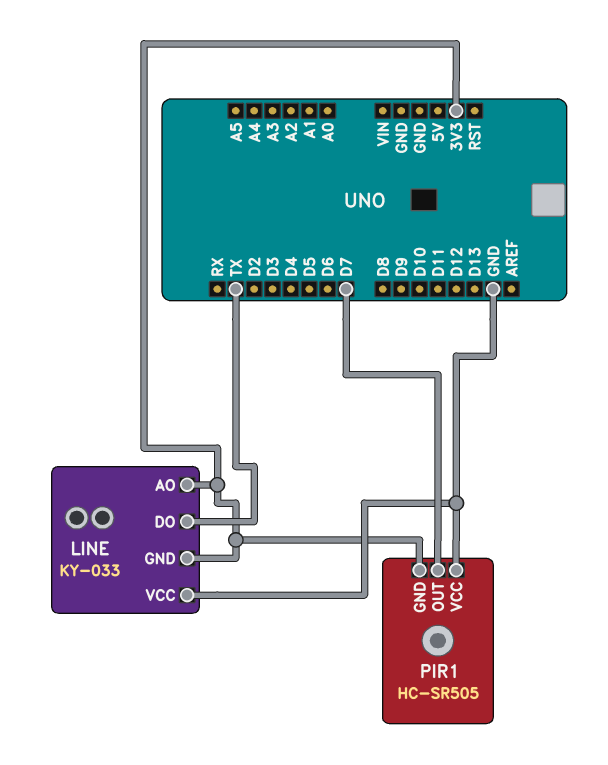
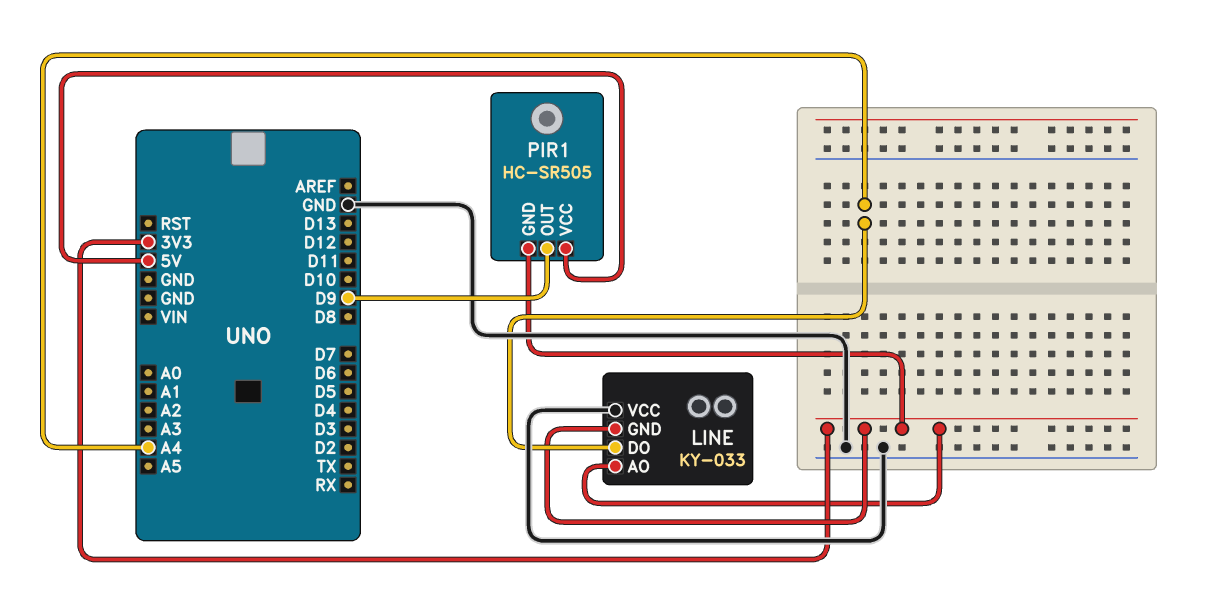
LINE pin DO: TX -> A4
PIR1 pin OUT: D7 -> D9
PIR1 pin VCC: GND -> 5V

